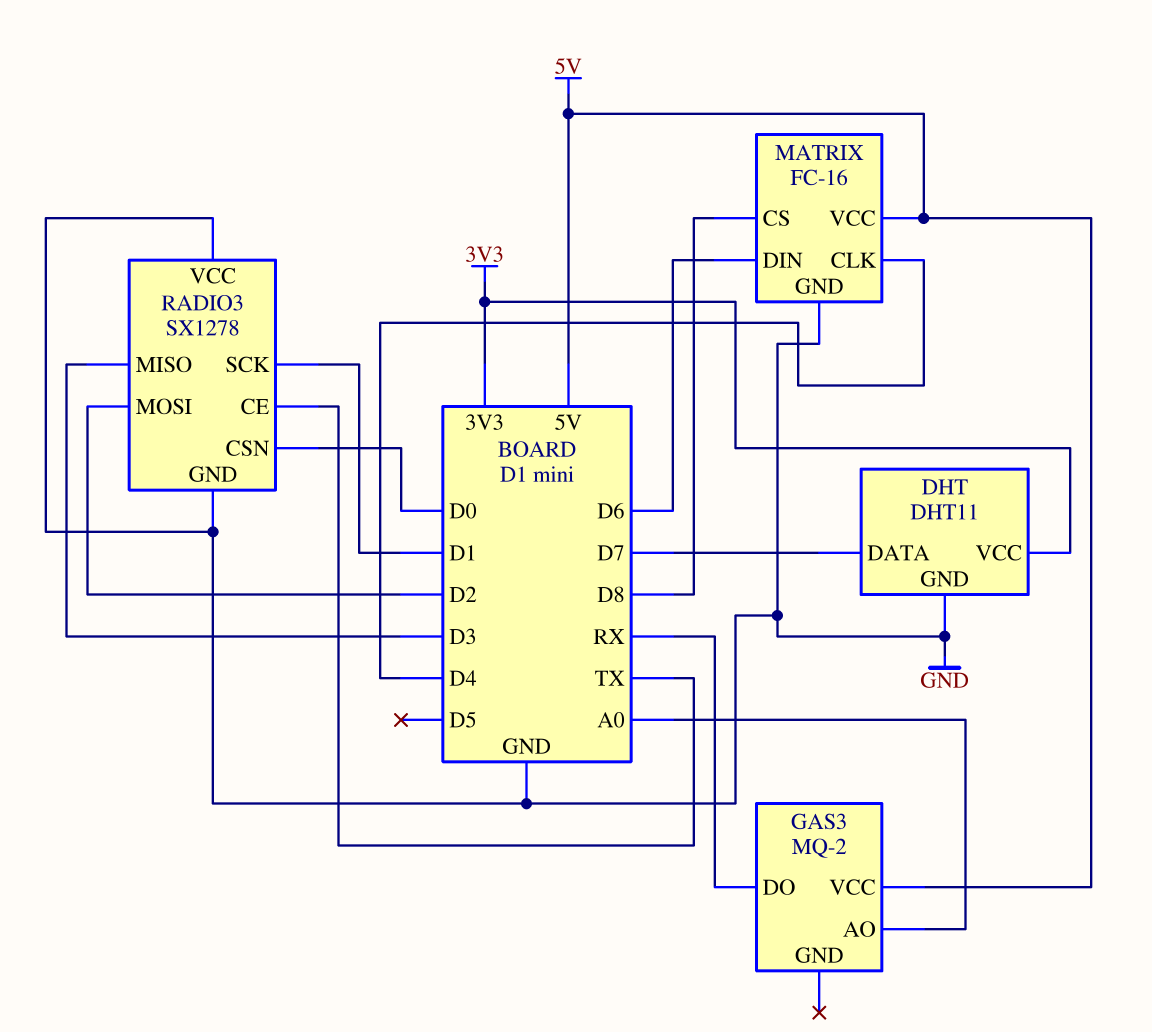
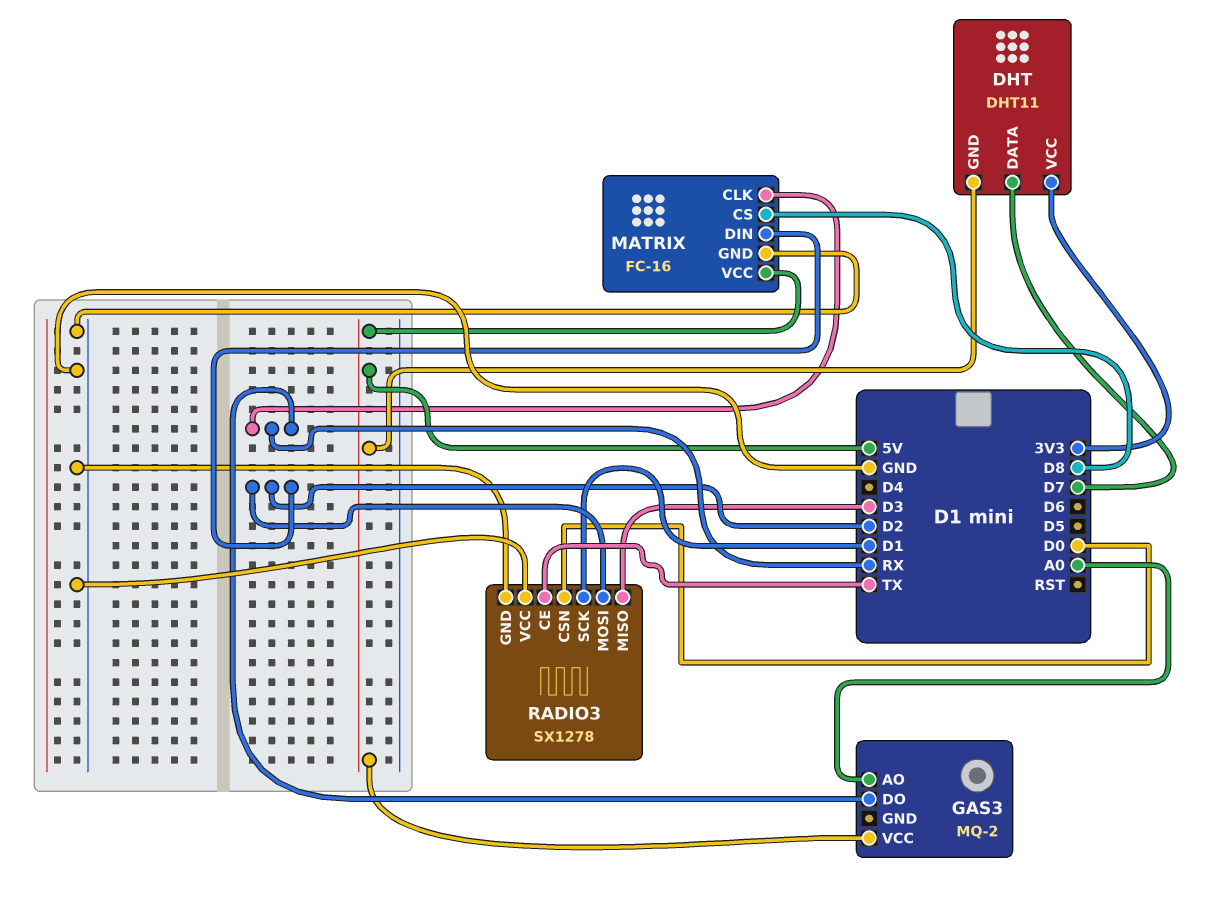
DHT pin GND: GND -> 5V
MATRIX pin CLK: D4 -> RX
MATRIX pin DIN: D6 -> D2

